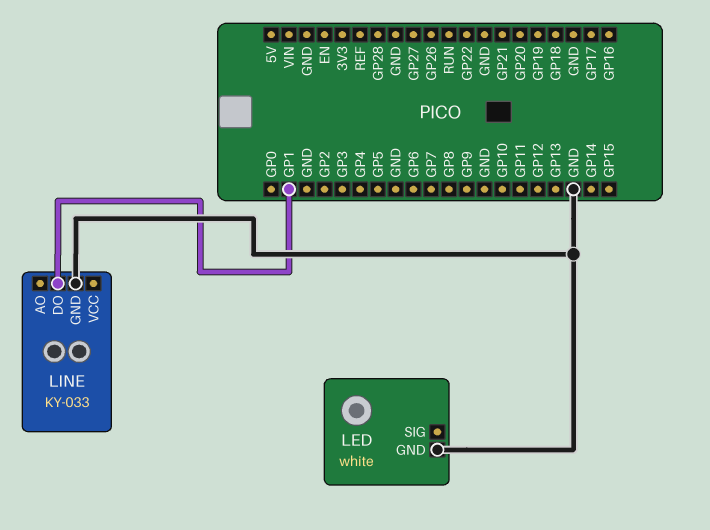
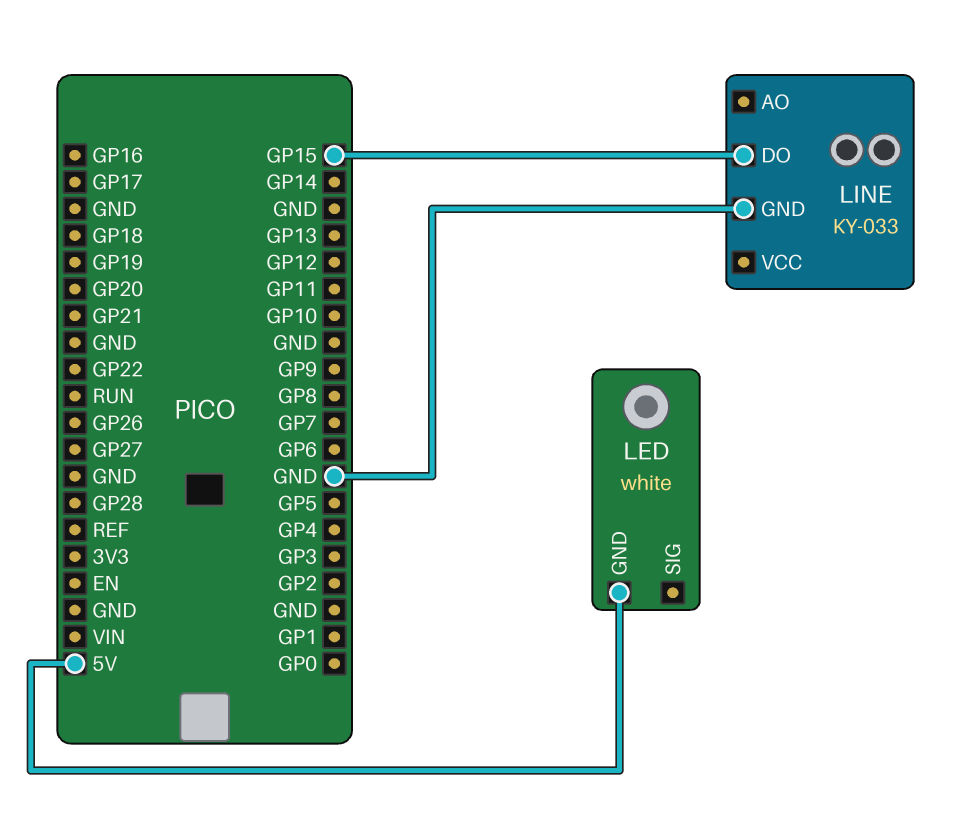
LED pin GND: GND -> 5V
LINE pin DO: GP1 -> GP15

